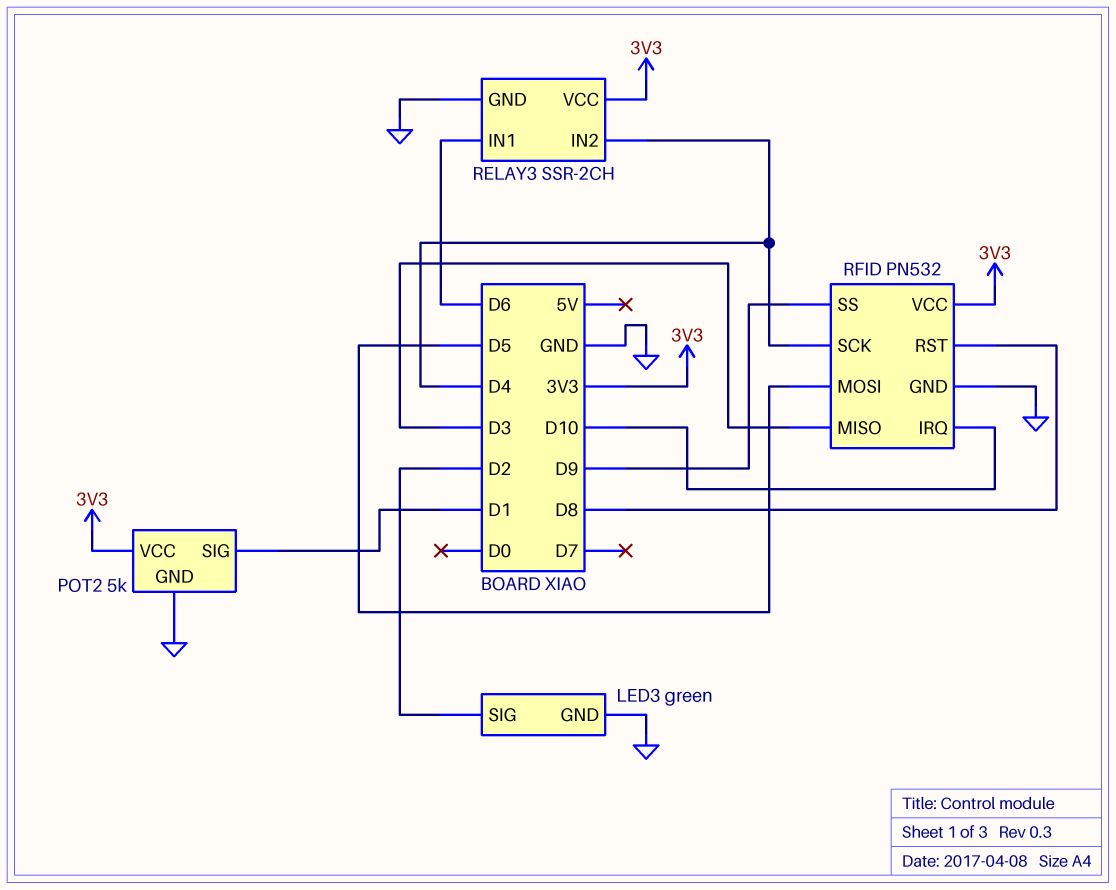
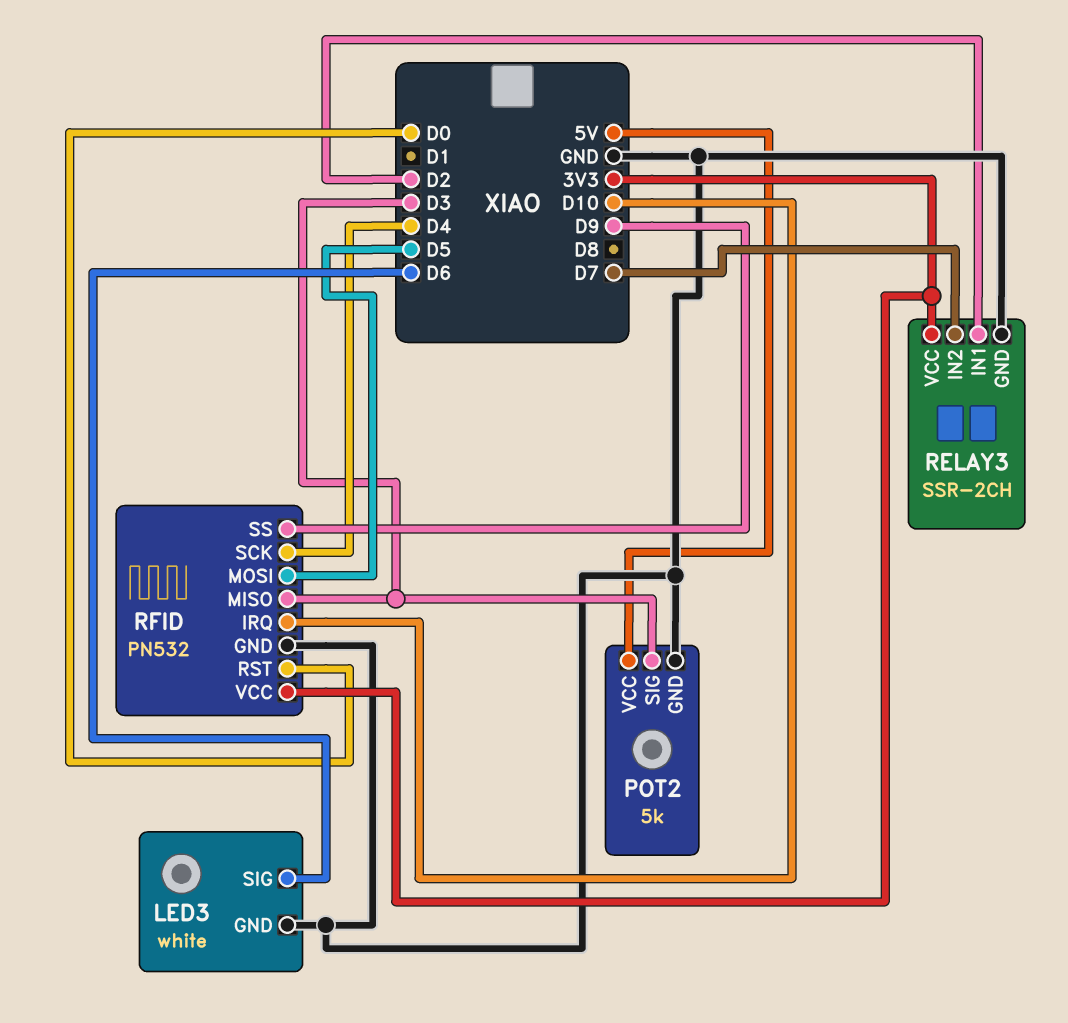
LED3: green -> white
LED3 pin SIG: D2 -> D6
POT2 pin SIG: D1 -> D3
POT2 pin VCC: 3V3 -> 5V
RELAY3 pin IN1: D6 -> D2
RELAY3 pin IN2: D4 -> D7
RFID pin RST: D8 -> D0

